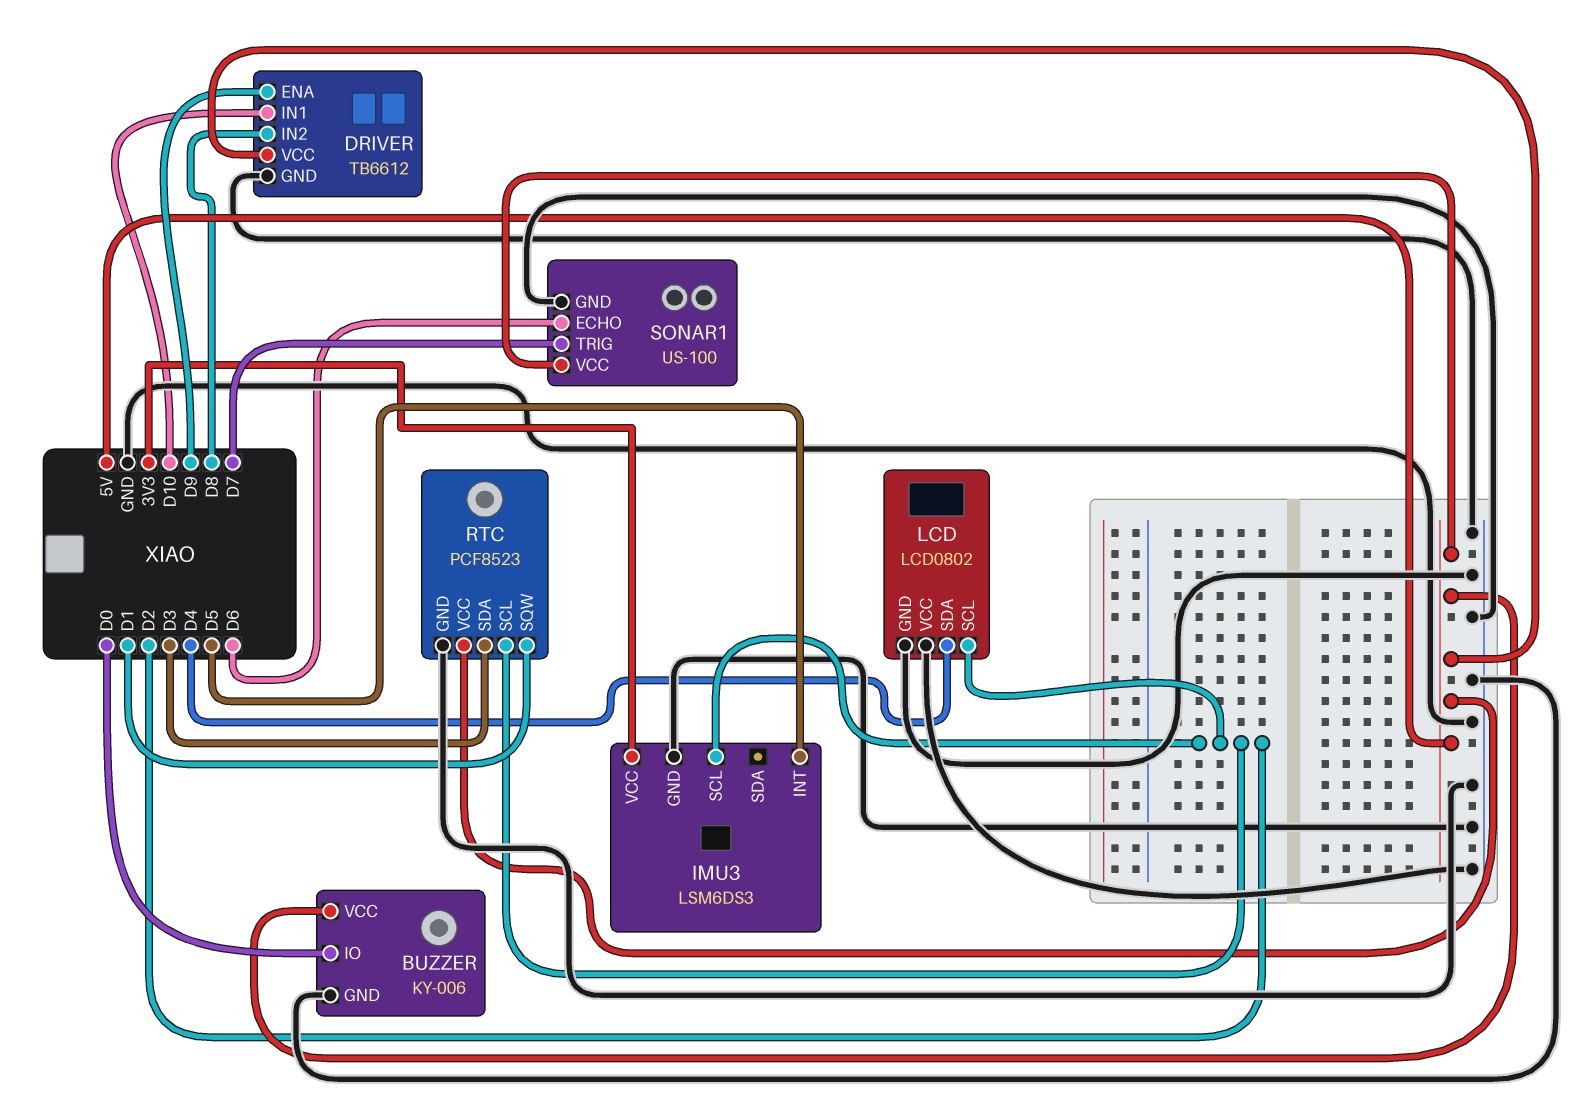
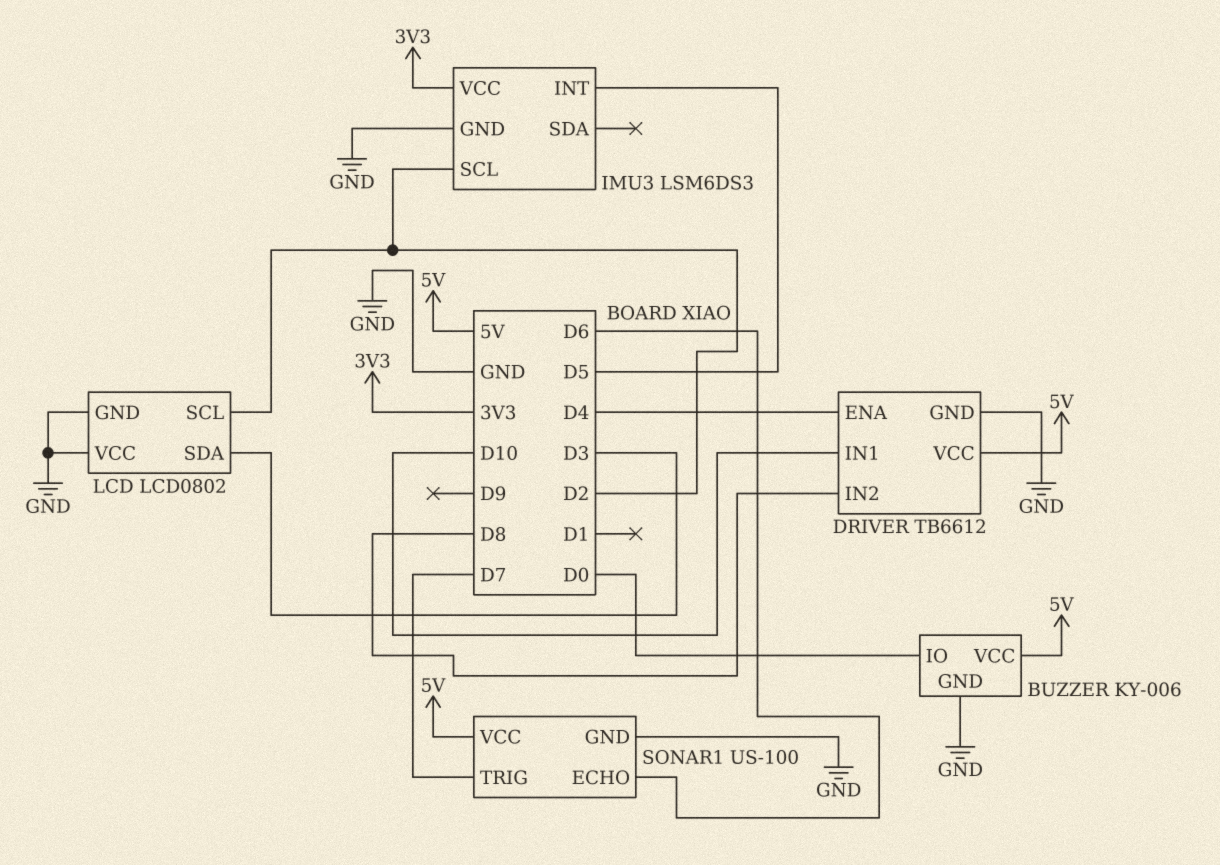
DRIVER pin ENA: D9 -> D4
LCD pin SDA: D4 -> D3
RTC: PCF8523 -> none
RTC pin GND: GND -> none
RTC pin SCL: D2 -> none
RTC pin SDA: D3 -> none
RTC pin SQW: D1 -> none
RTC pin VCC: 5V -> none

